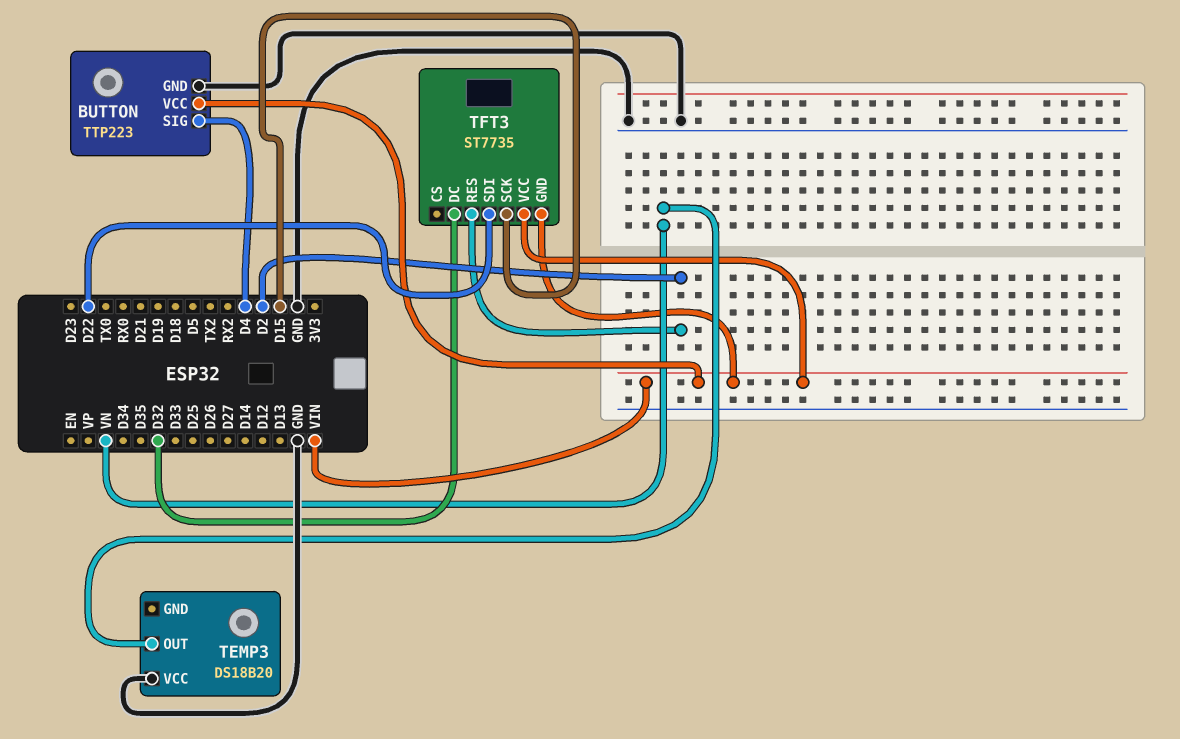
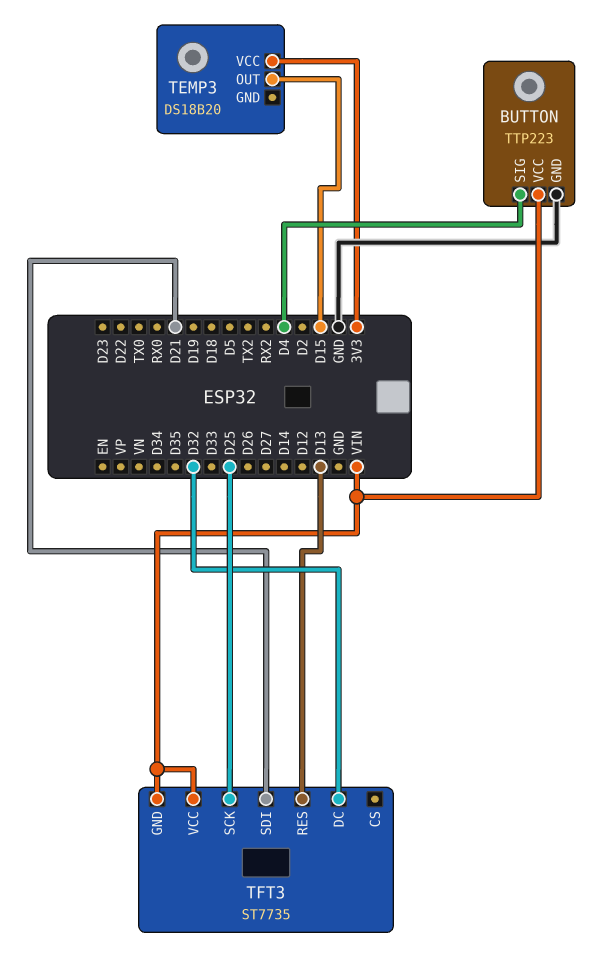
TEMP3 pin OUT: VN -> D15
TEMP3 pin VCC: GND -> 3V3
TFT3 pin RES: D2 -> D13
TFT3 pin SCK: D15 -> D25
TFT3 pin SDI: D22 -> D21

